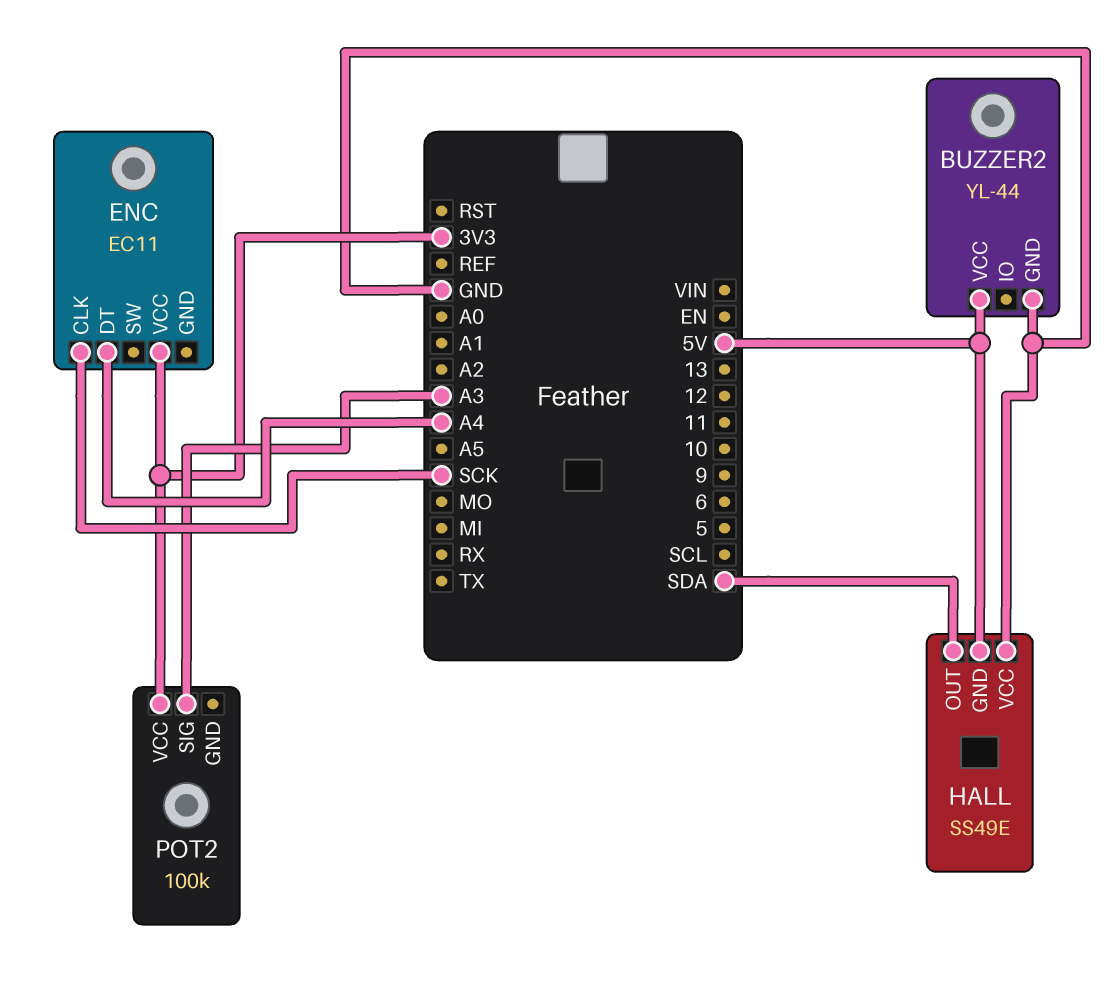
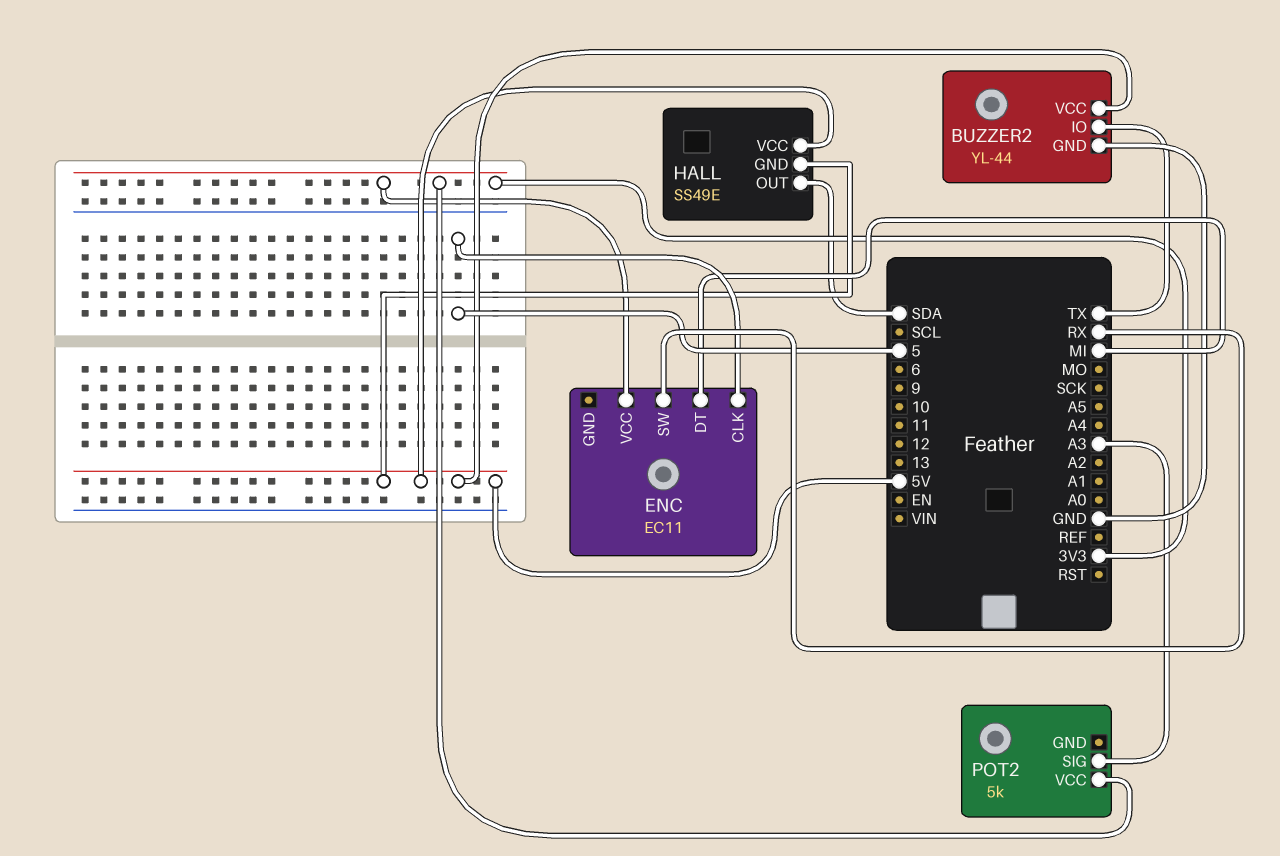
BUZZER2 pin IO: none -> TX
ENC pin CLK: SCK -> 5
ENC pin DT: A4 -> MI
ENC pin SW: none -> RX
HALL pin VCC: GND -> 5V
POT2: 100k -> 5k

